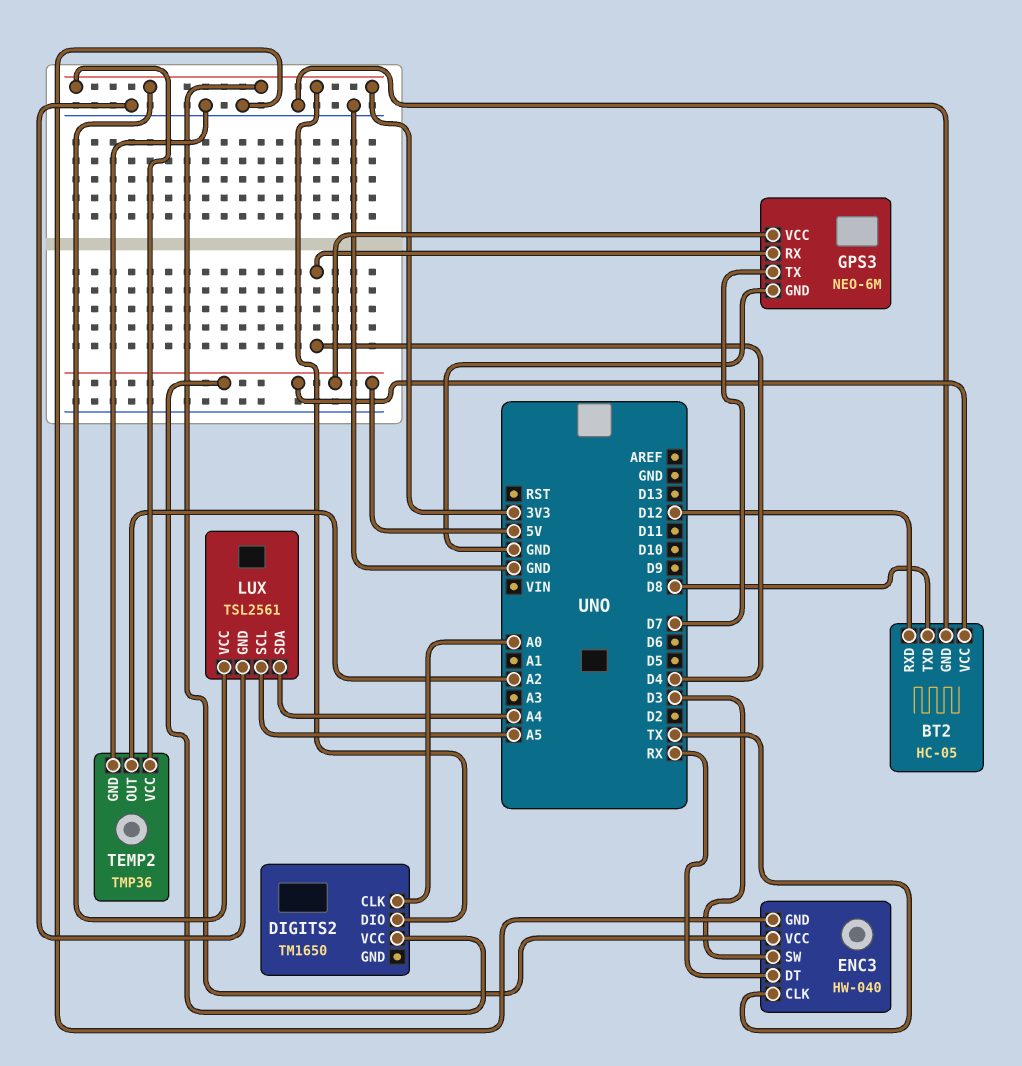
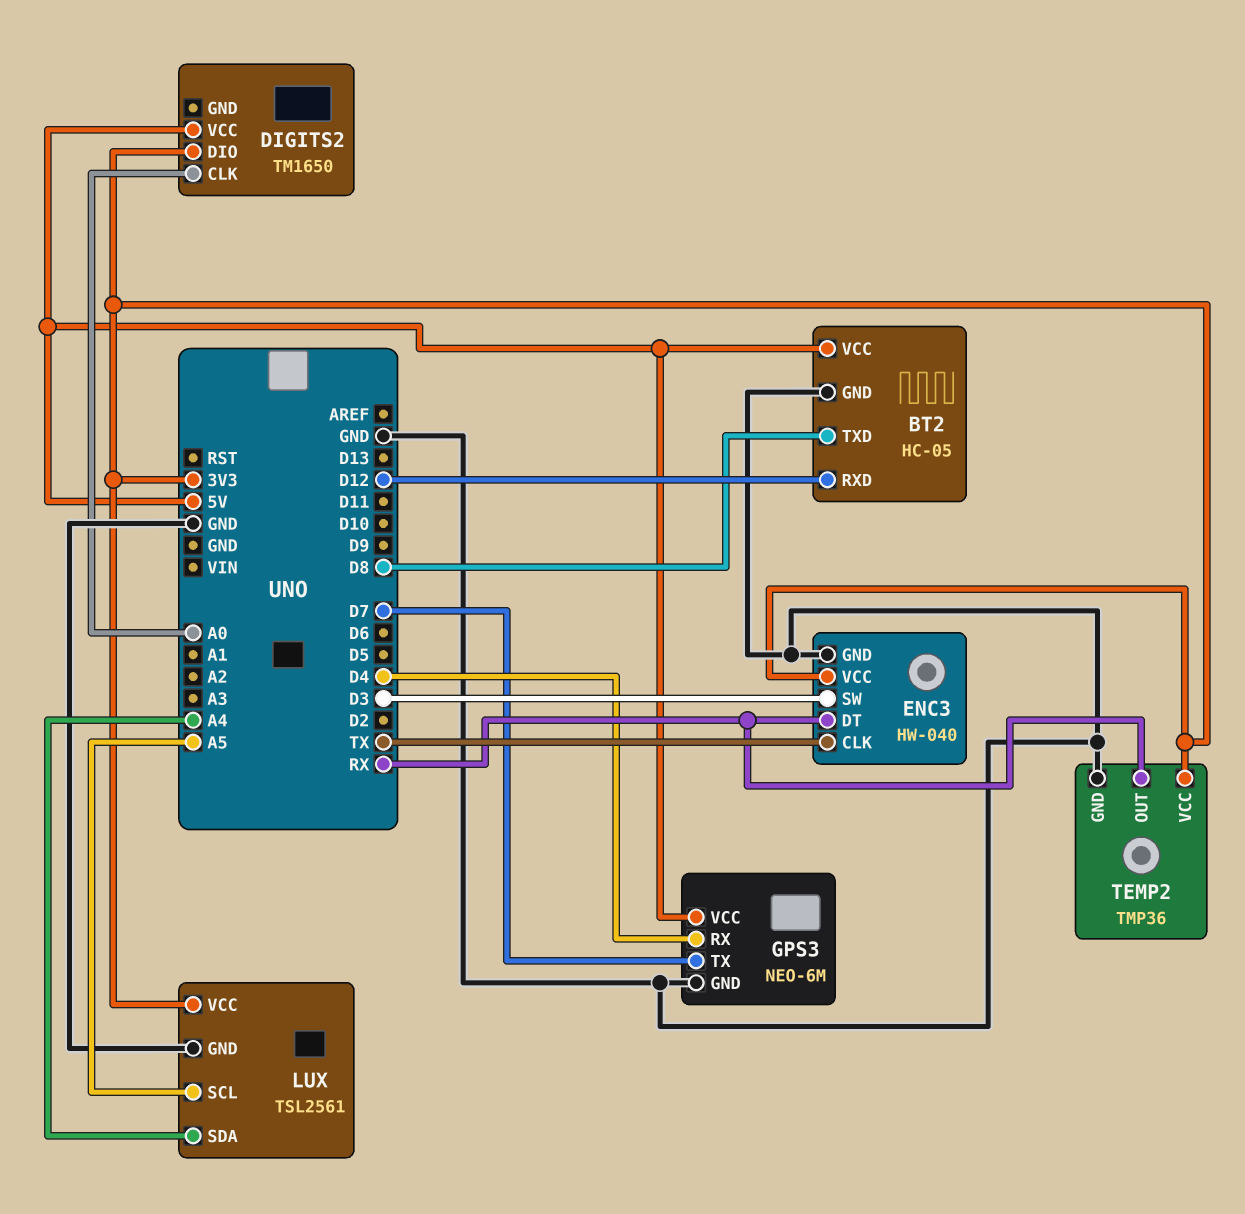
TEMP2 pin OUT: A2 -> RX

